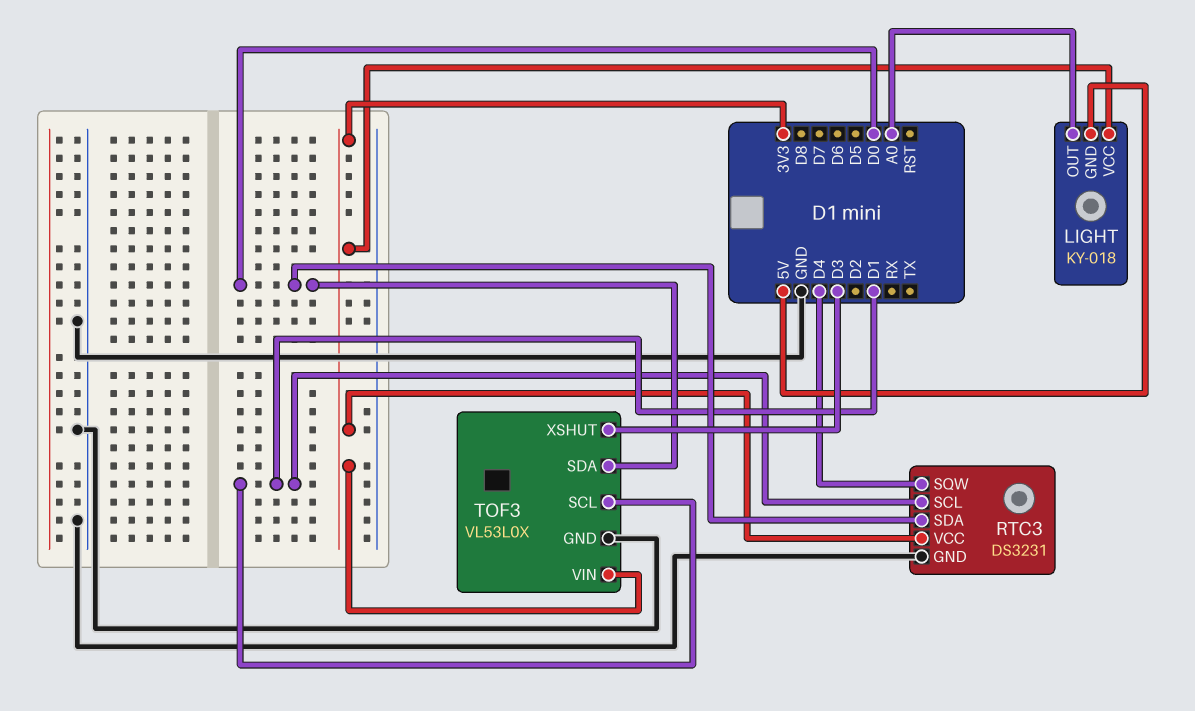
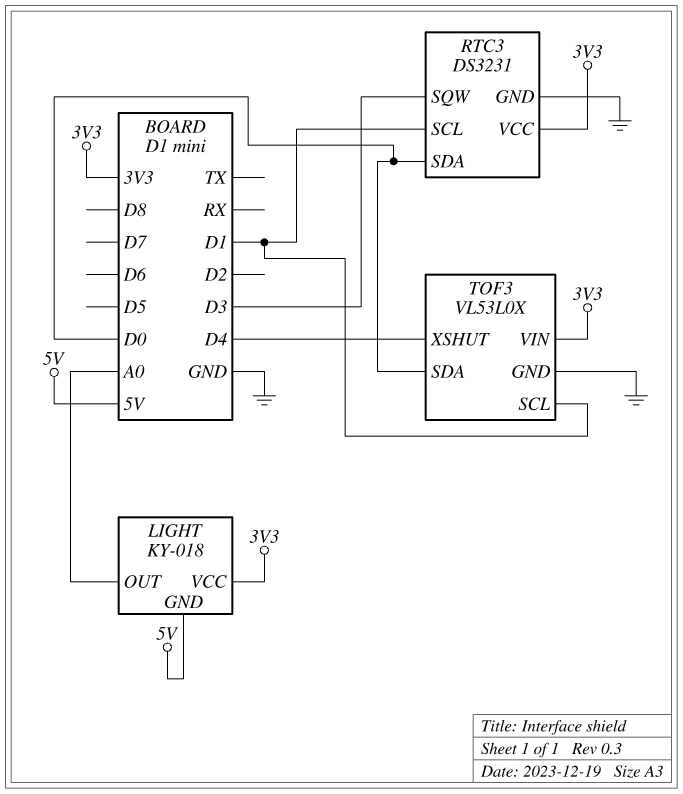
RTC3 pin SQW: D4 -> D3
TOF3 pin XSHUT: D3 -> D4

